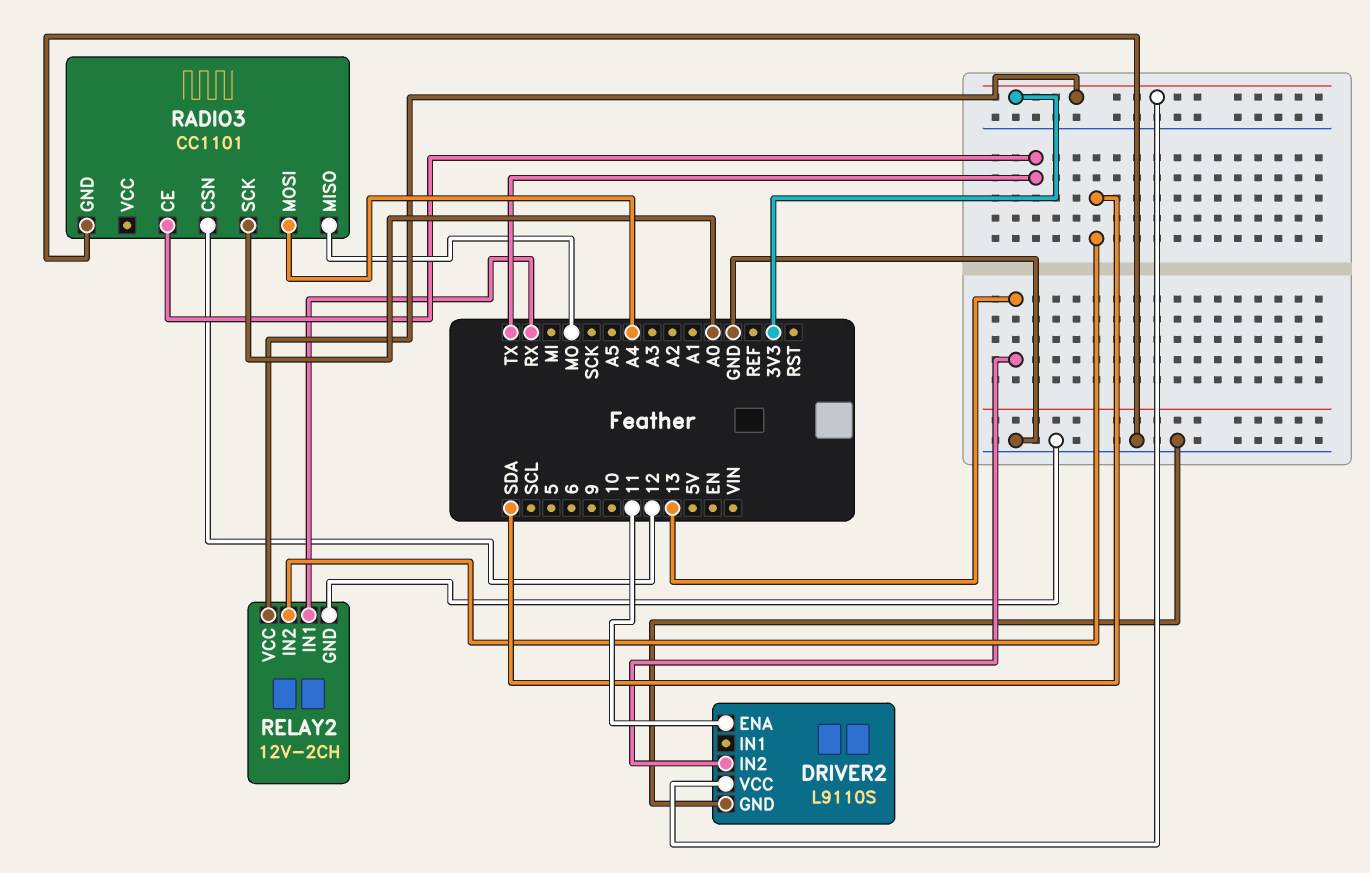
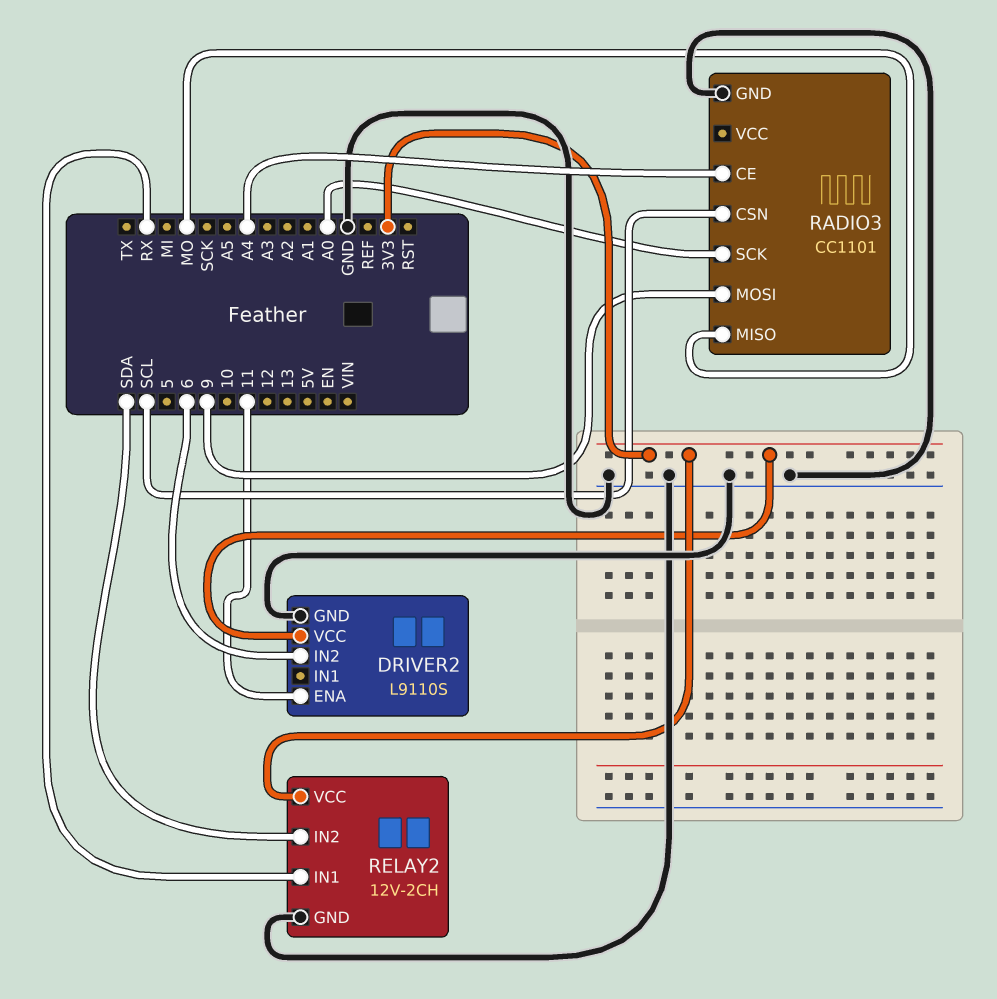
DRIVER2 pin IN2: 13 -> 6
RADIO3 pin CE: TX -> A4
RADIO3 pin CSN: 12 -> SCL
RADIO3 pin MOSI: A4 -> 9

